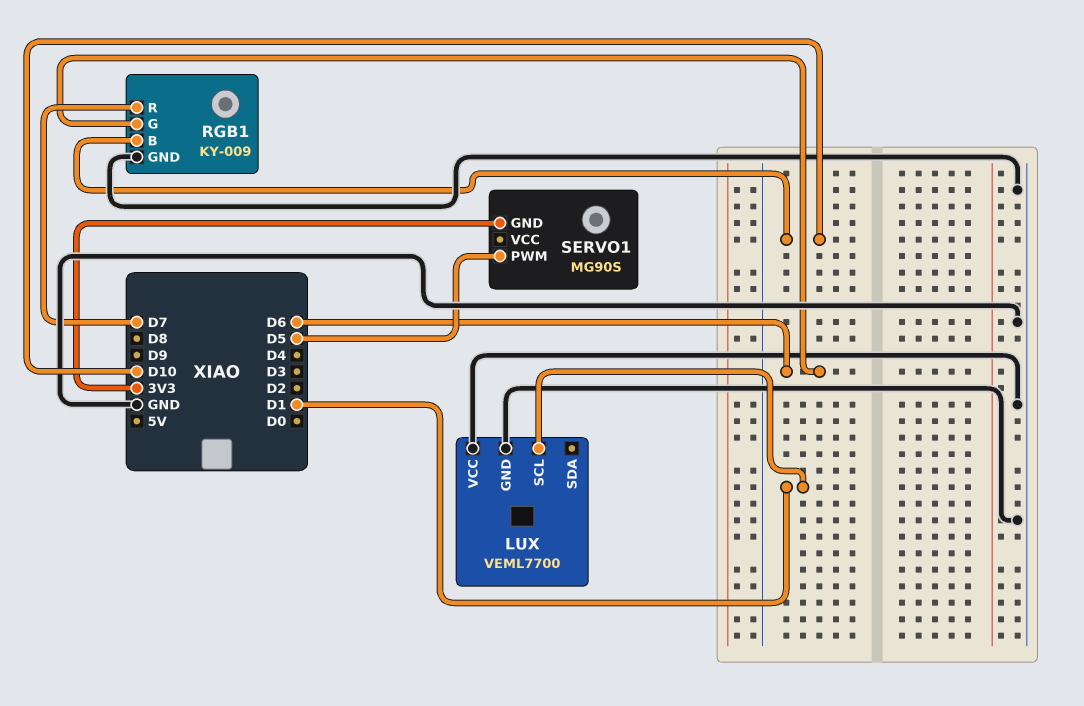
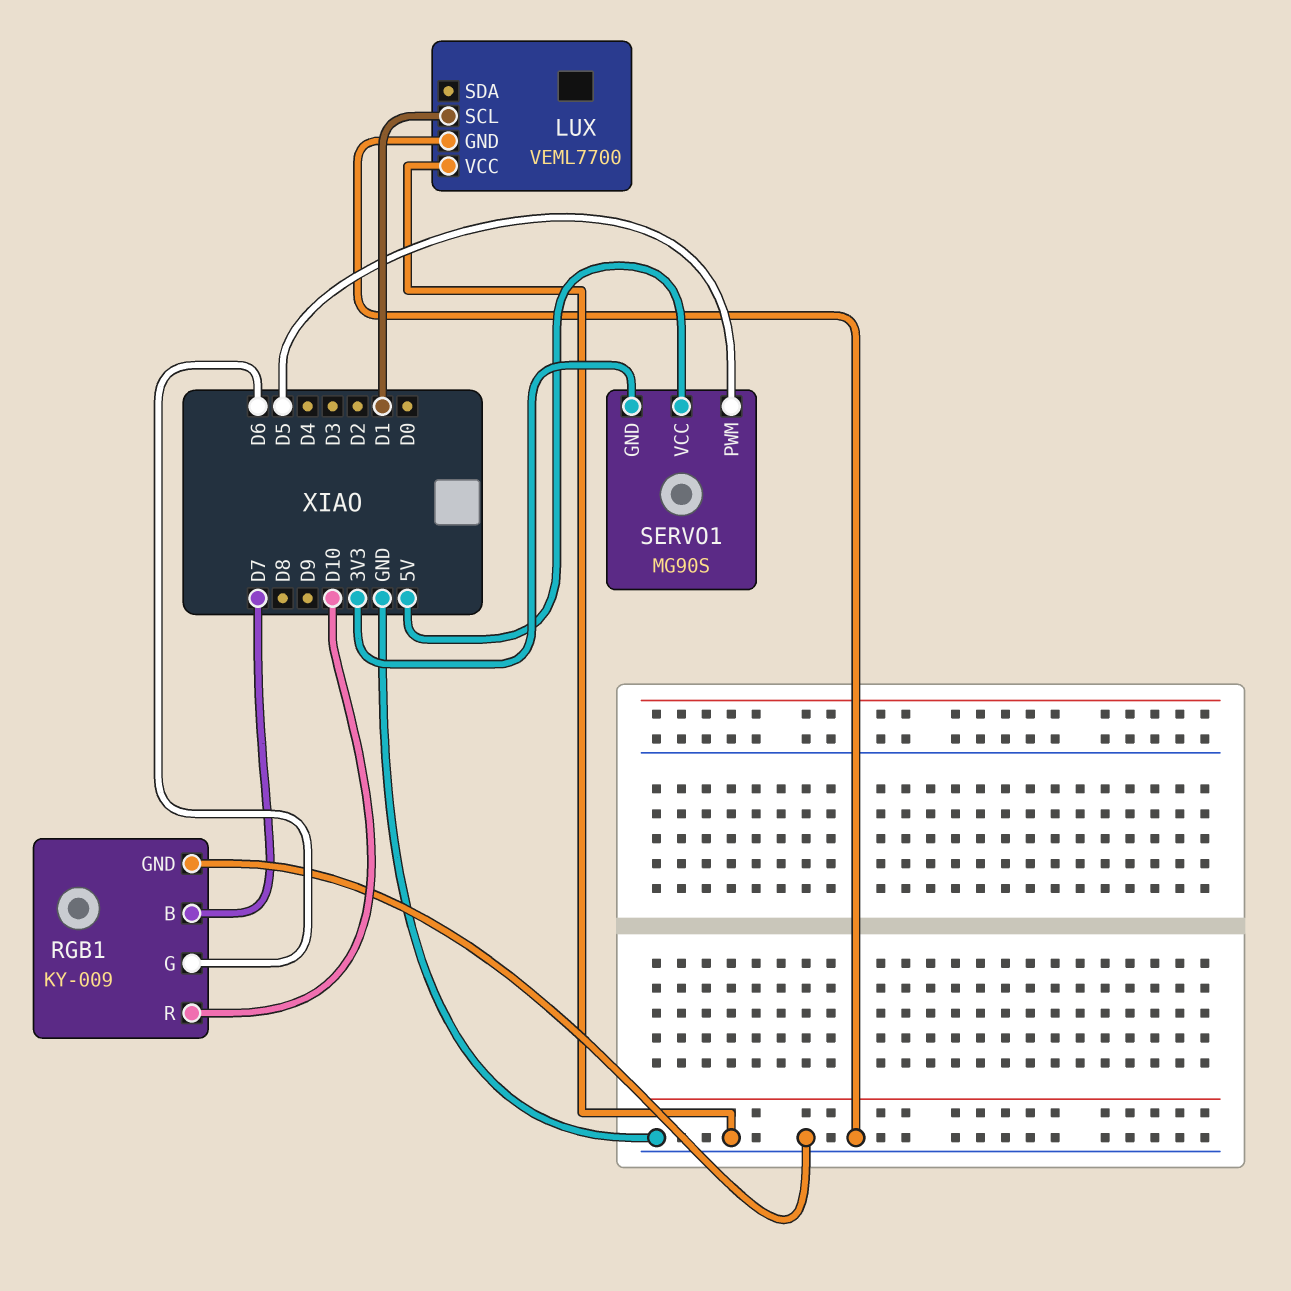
RGB1 pin B: D10 -> D7
RGB1 pin R: D7 -> D10
SERVO1 pin VCC: none -> 5V

